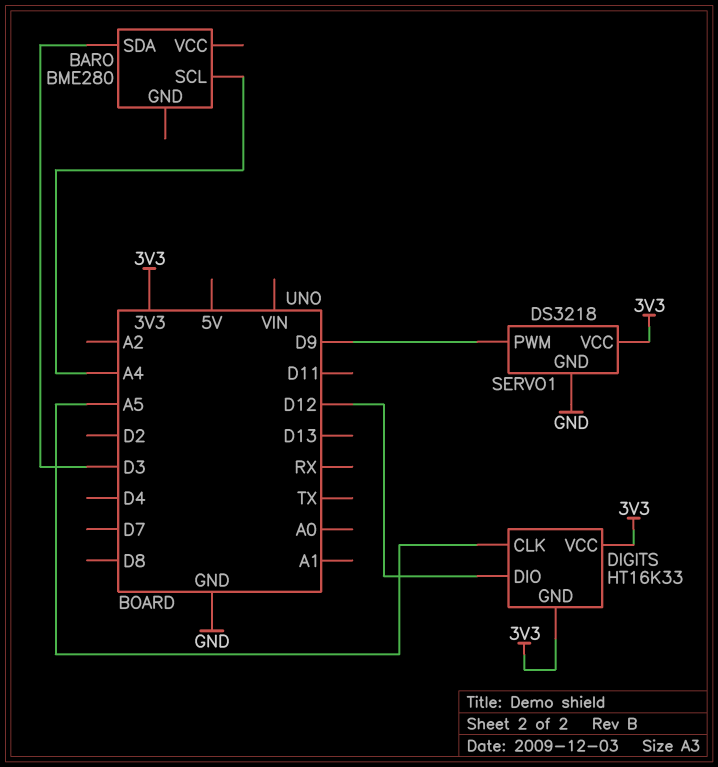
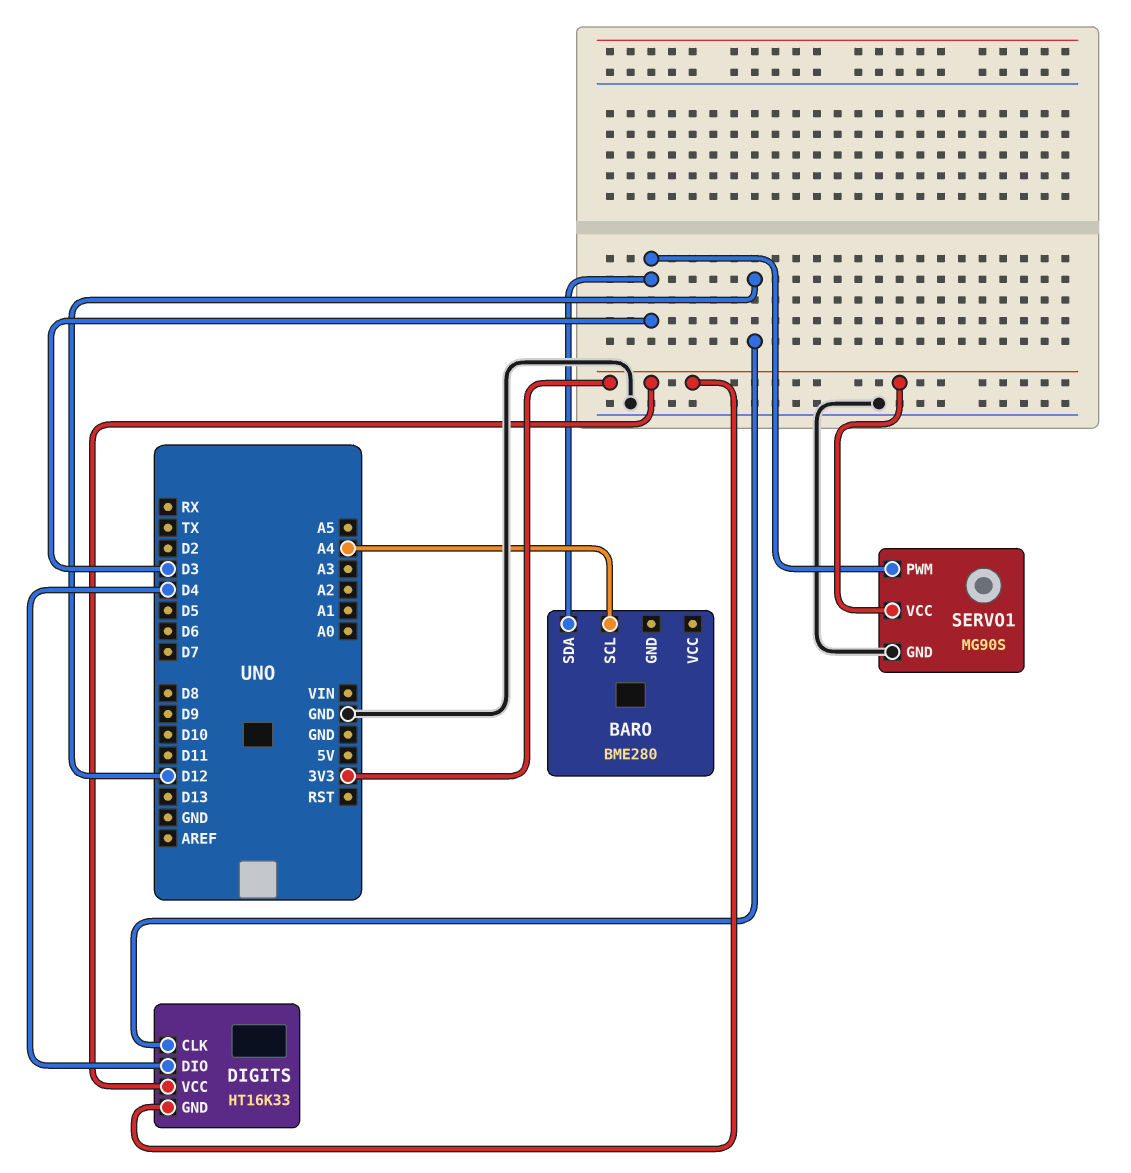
DIGITS pin CLK: A5 -> D12
DIGITS pin DIO: D12 -> D4
SERVO1: DS3218 -> MG90S
SERVO1 pin PWM: D9 -> D3

